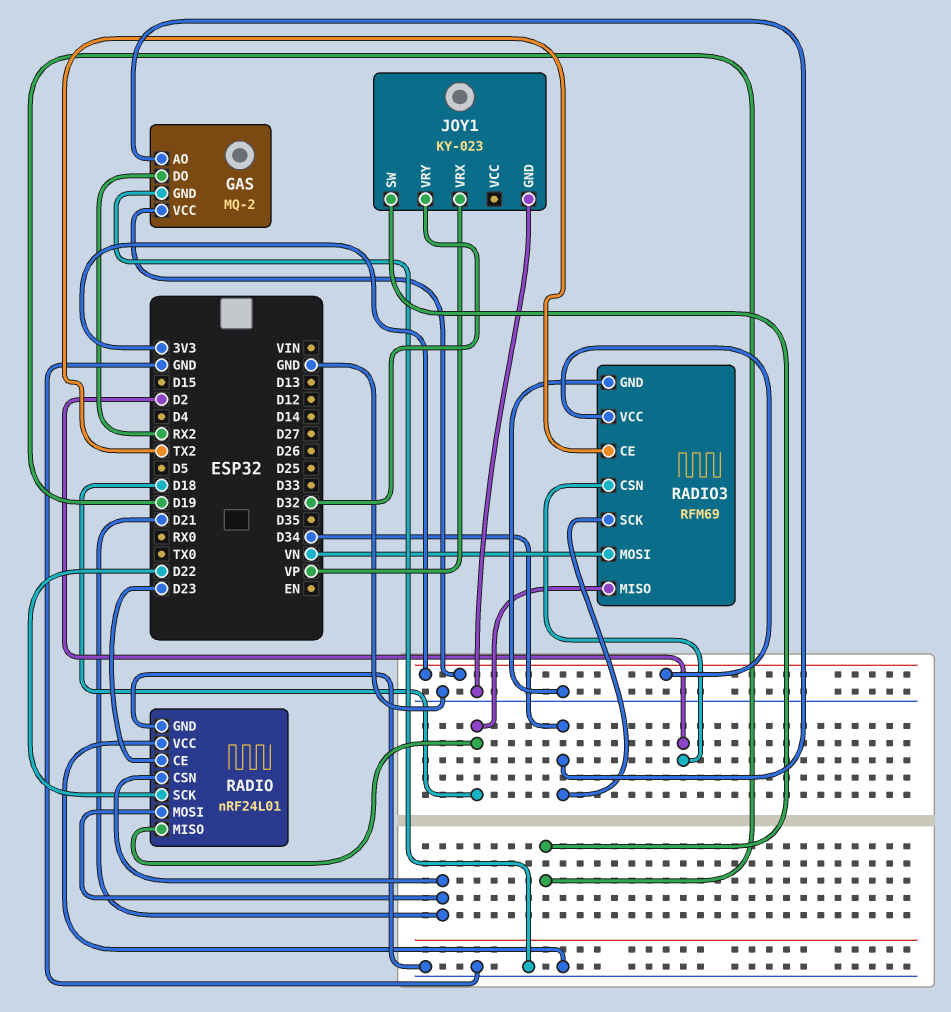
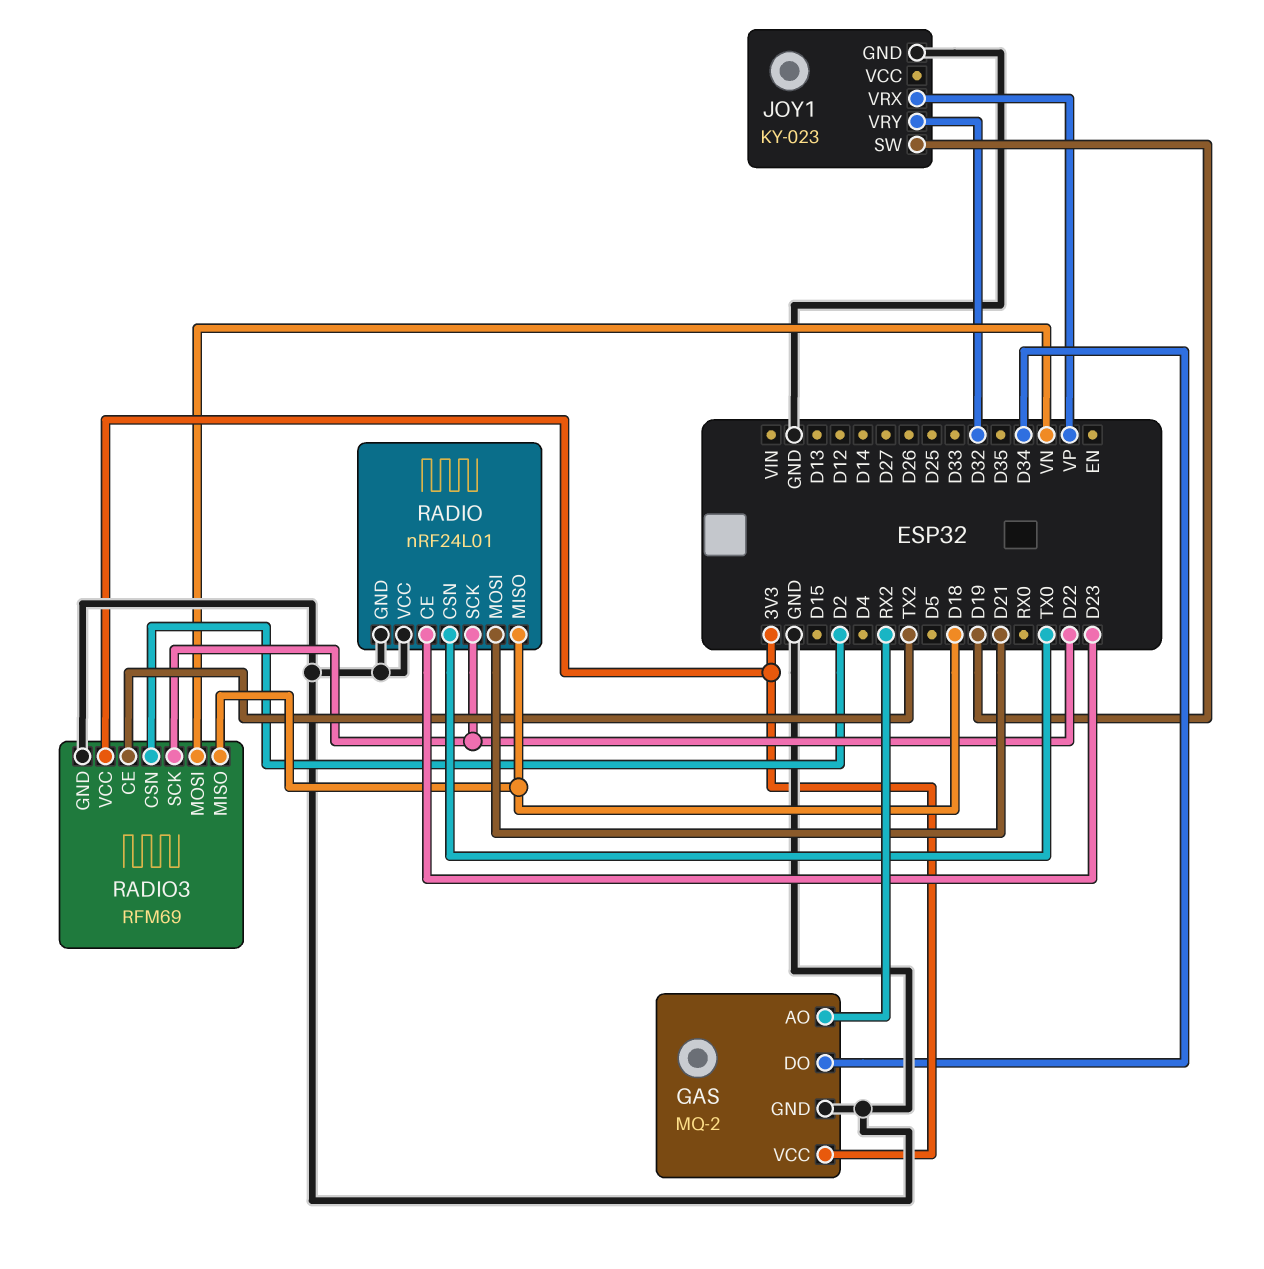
GAS pin AO: D34 -> RX2
GAS pin DO: RX2 -> D34
RADIO pin CSN: D21 -> TX0
RADIO3 pin SCK: D34 -> D22

